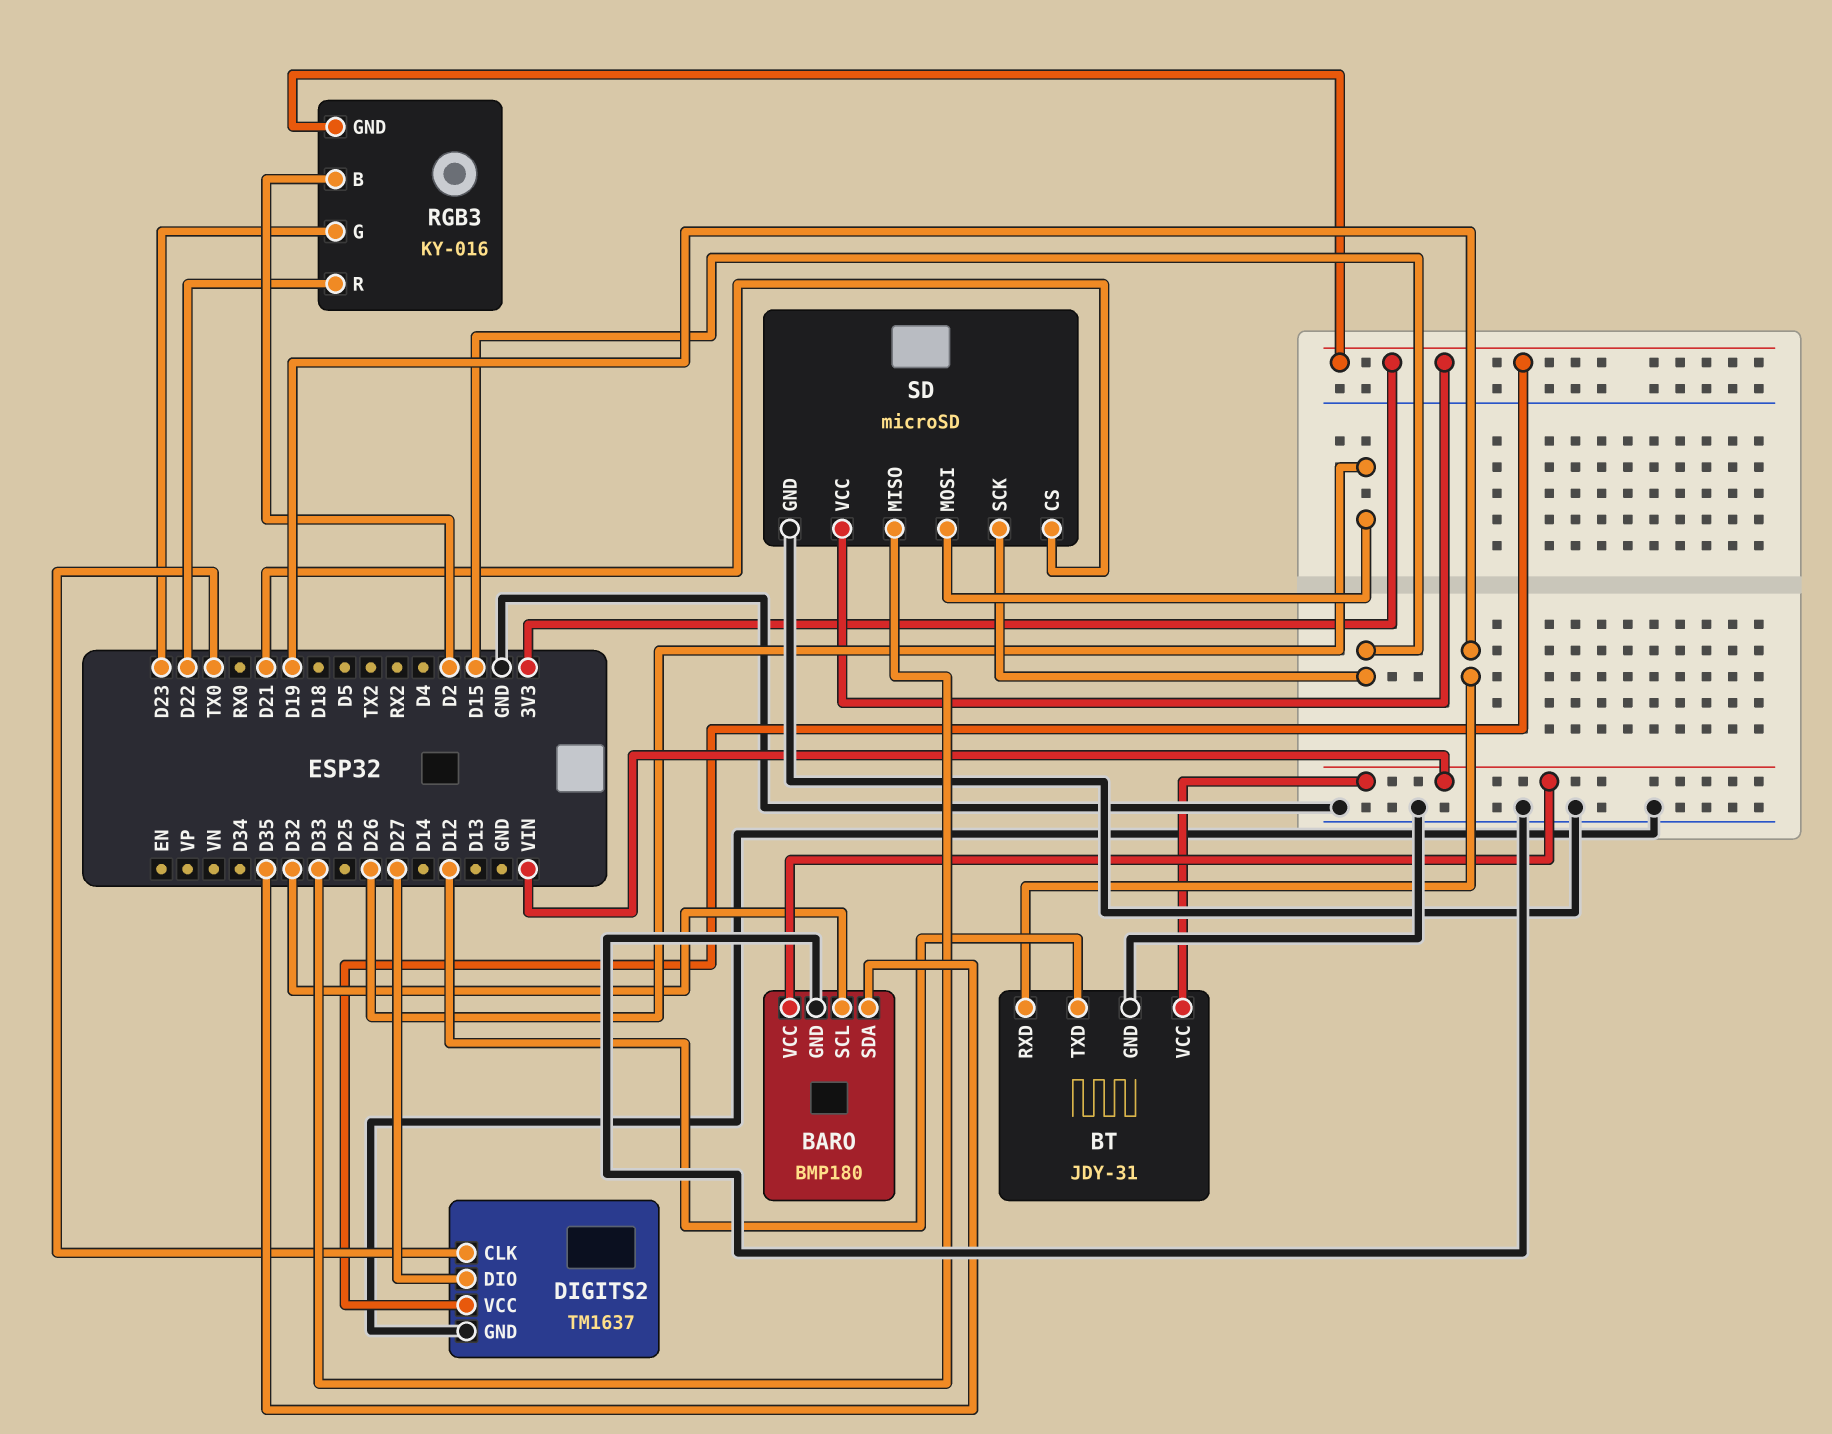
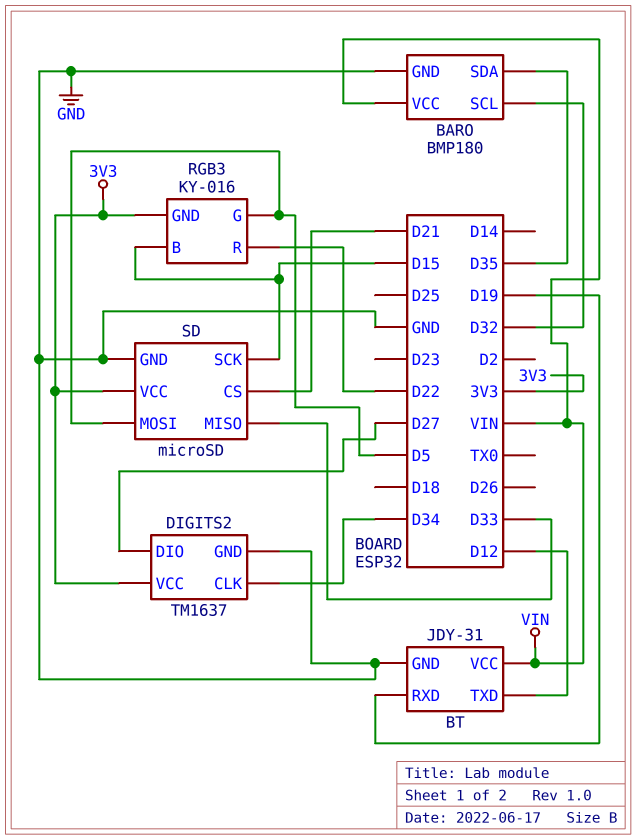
DIGITS2 pin CLK: TX0 -> D34
RGB3 pin B: D2 -> D15
RGB3 pin G: D23 -> D5
SD pin MOSI: D26 -> D5

